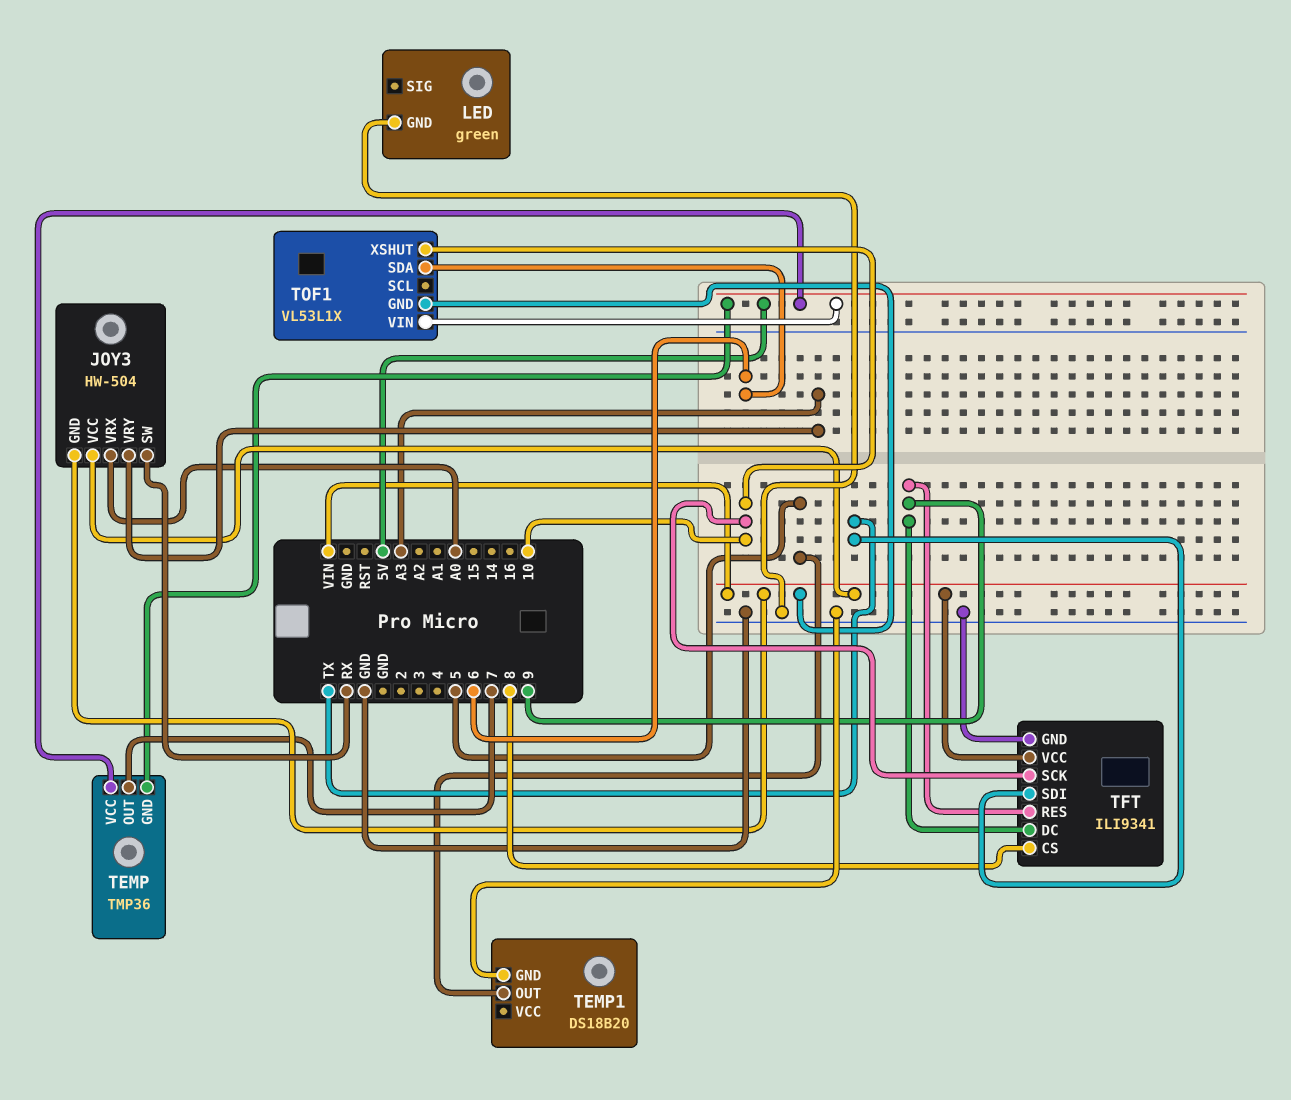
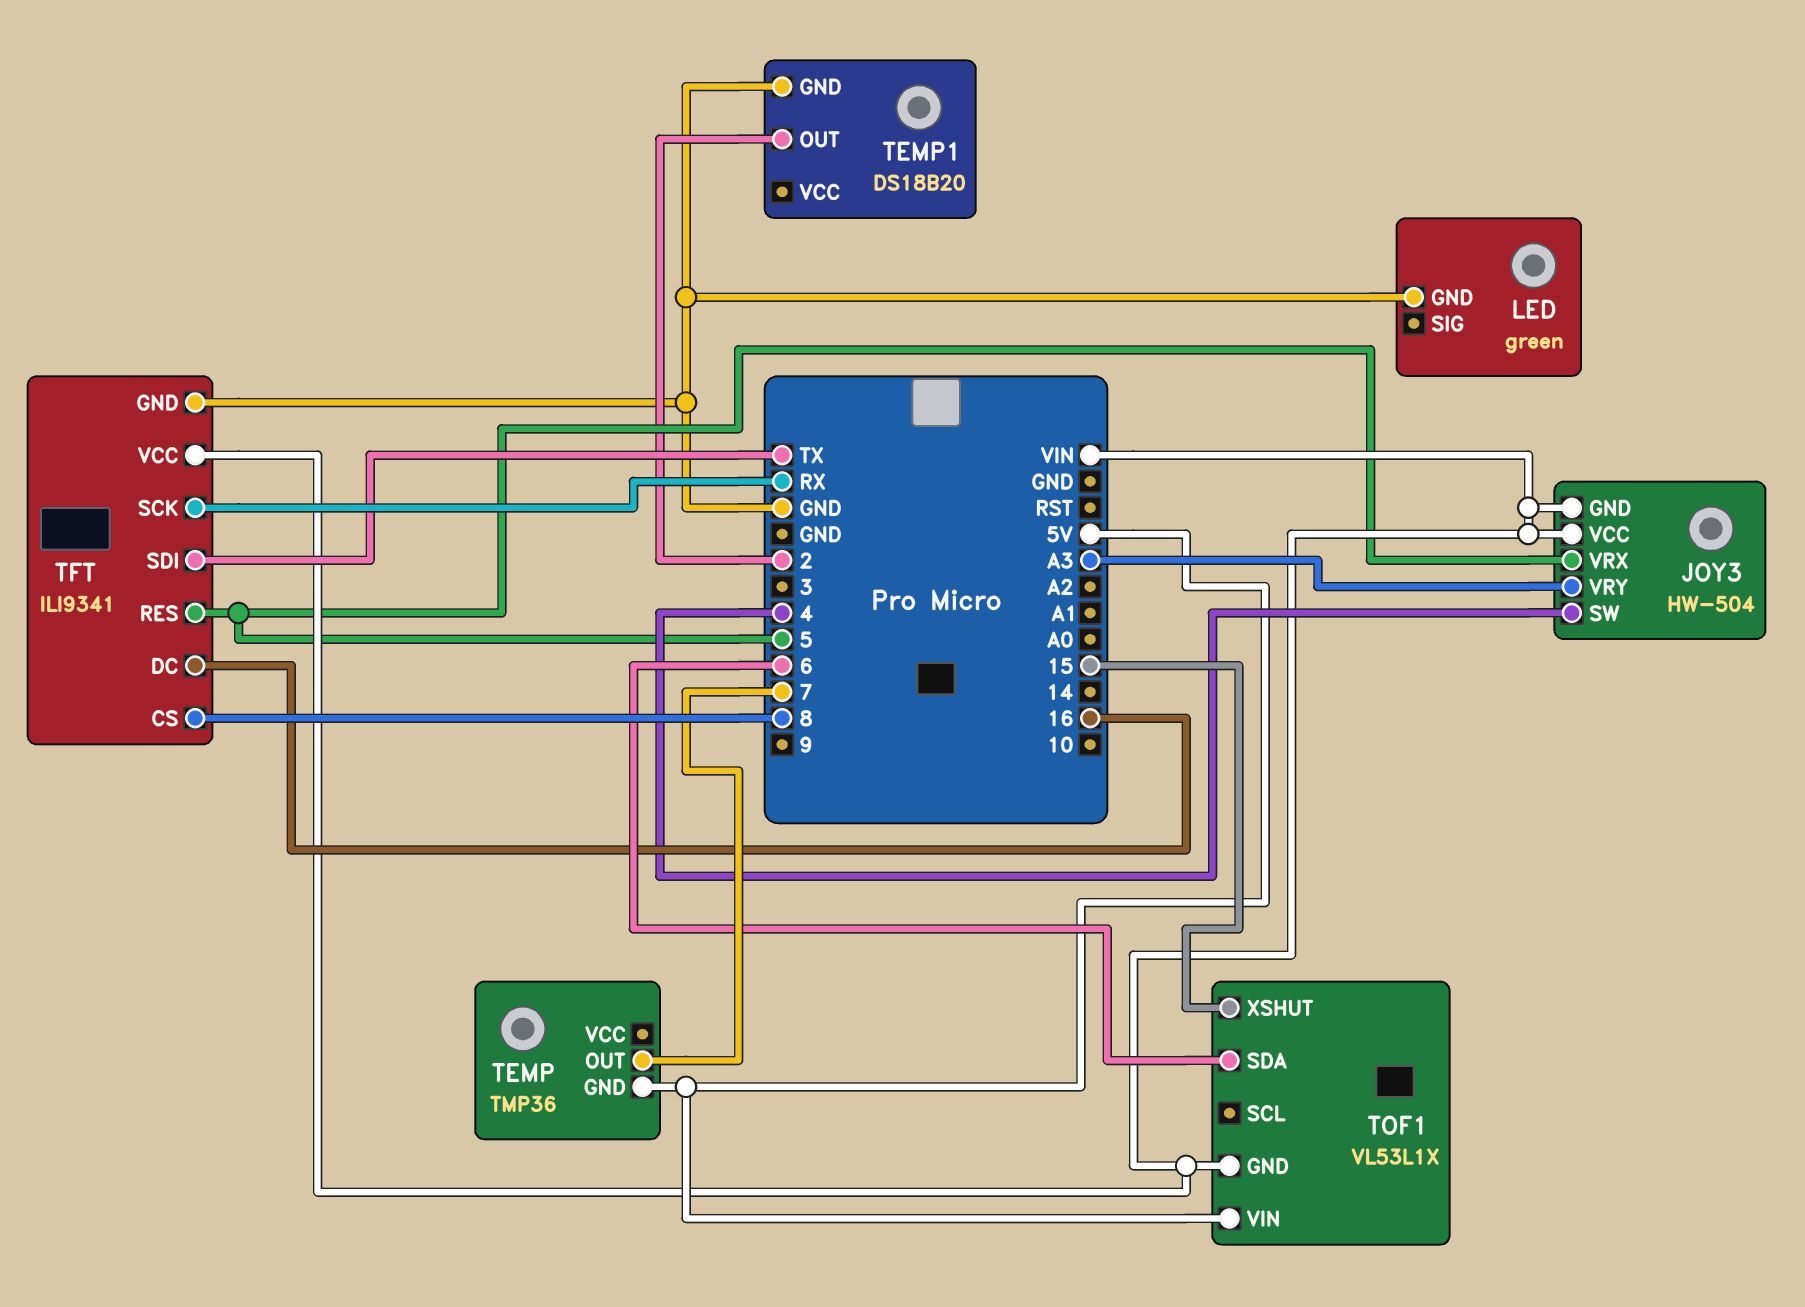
JOY3 pin SW: RX -> 4
JOY3 pin VRX: A0 -> 5
TEMP pin VCC: 5V -> none
TEMP1 pin OUT: 5 -> 2
TFT pin DC: 9 -> 16
TFT pin RES: 9 -> 5
TFT pin SCK: 10 -> RX
TOF1 pin XSHUT: 10 -> 15

